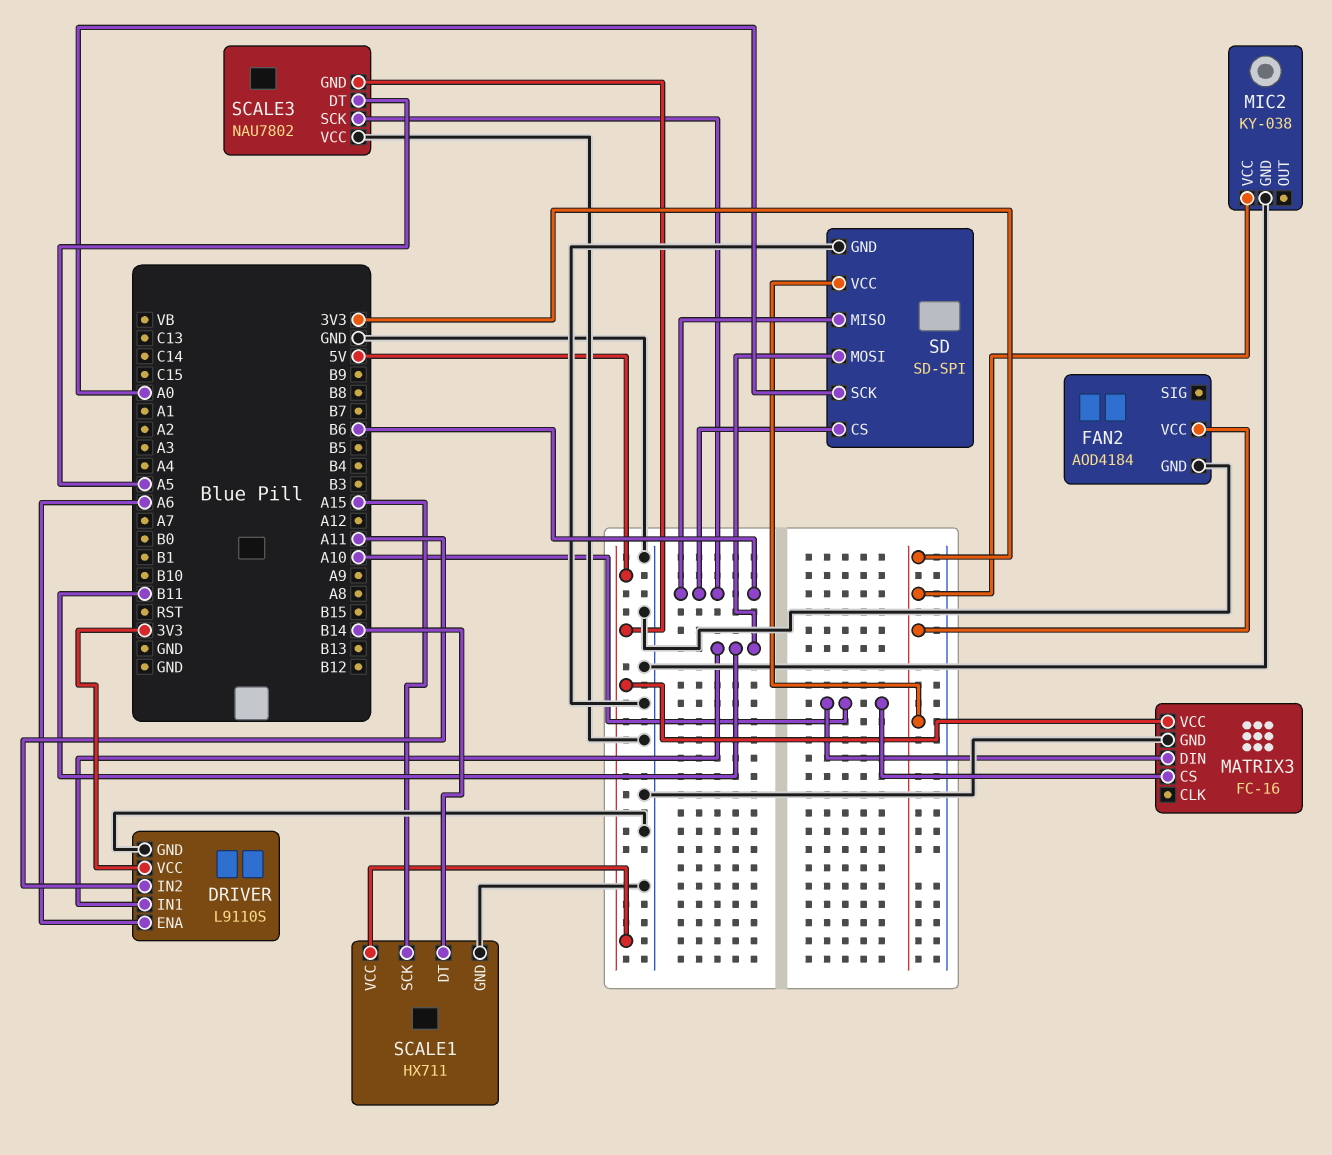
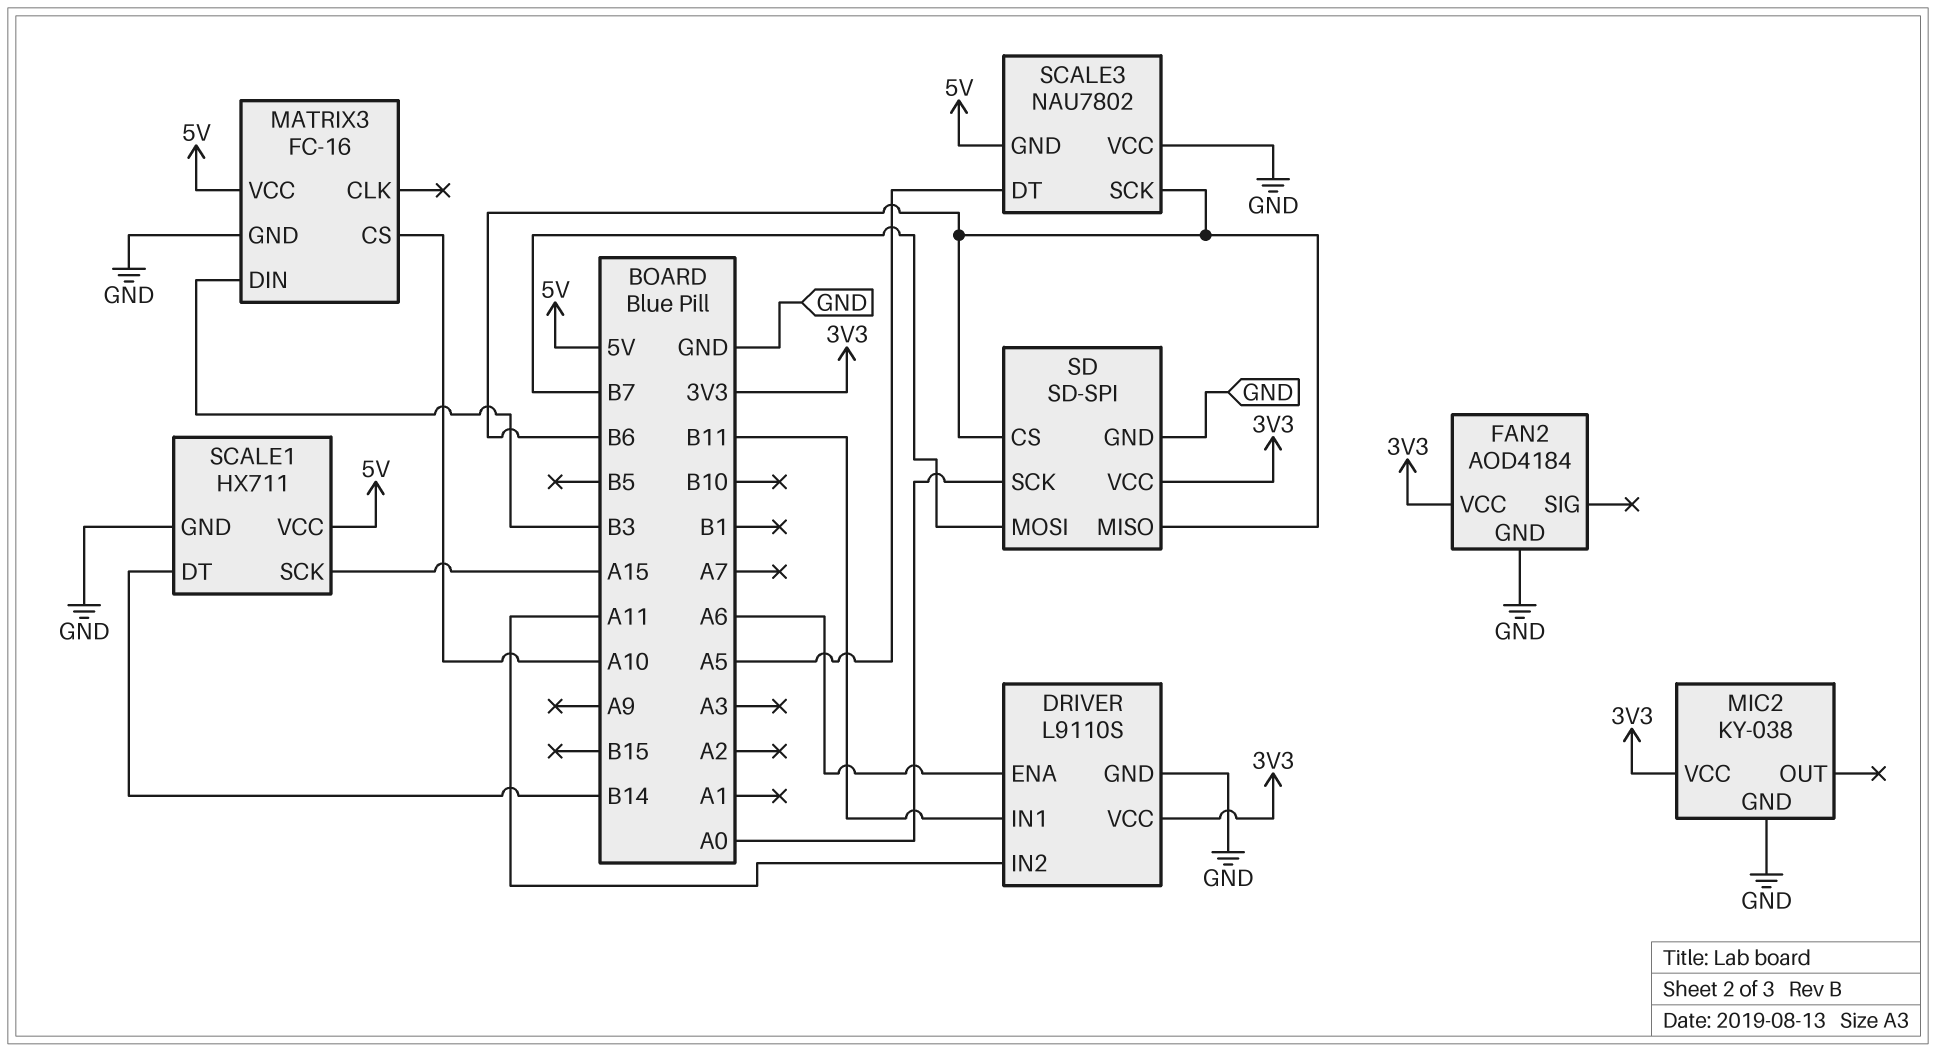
MATRIX3 pin DIN: A10 -> B3
SD pin MOSI: B11 -> B7

